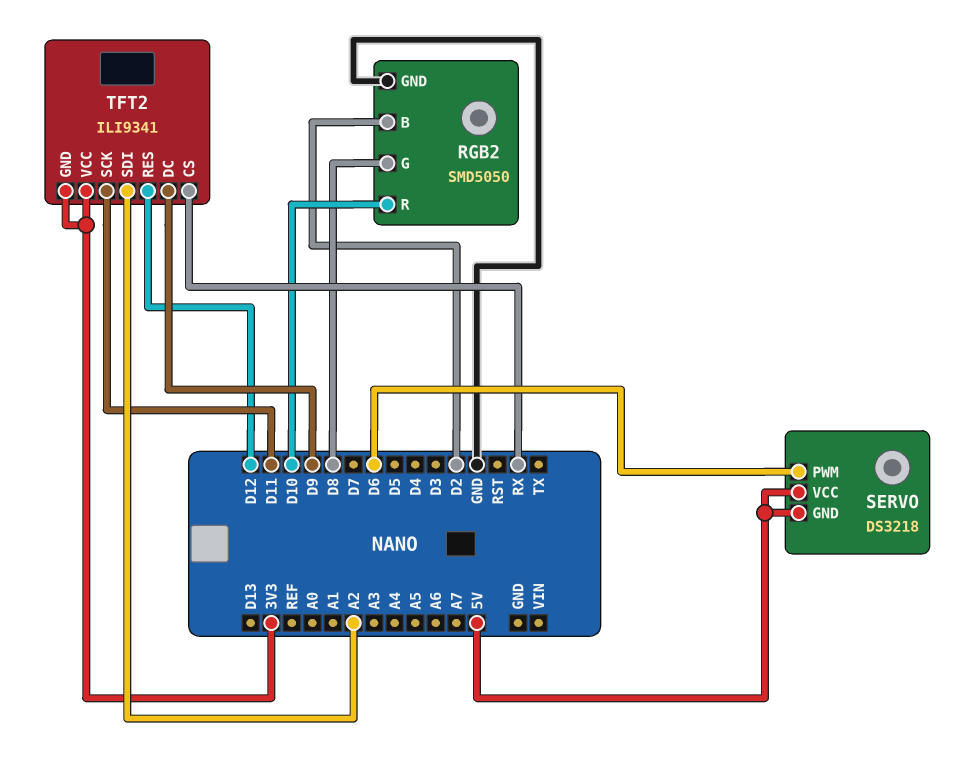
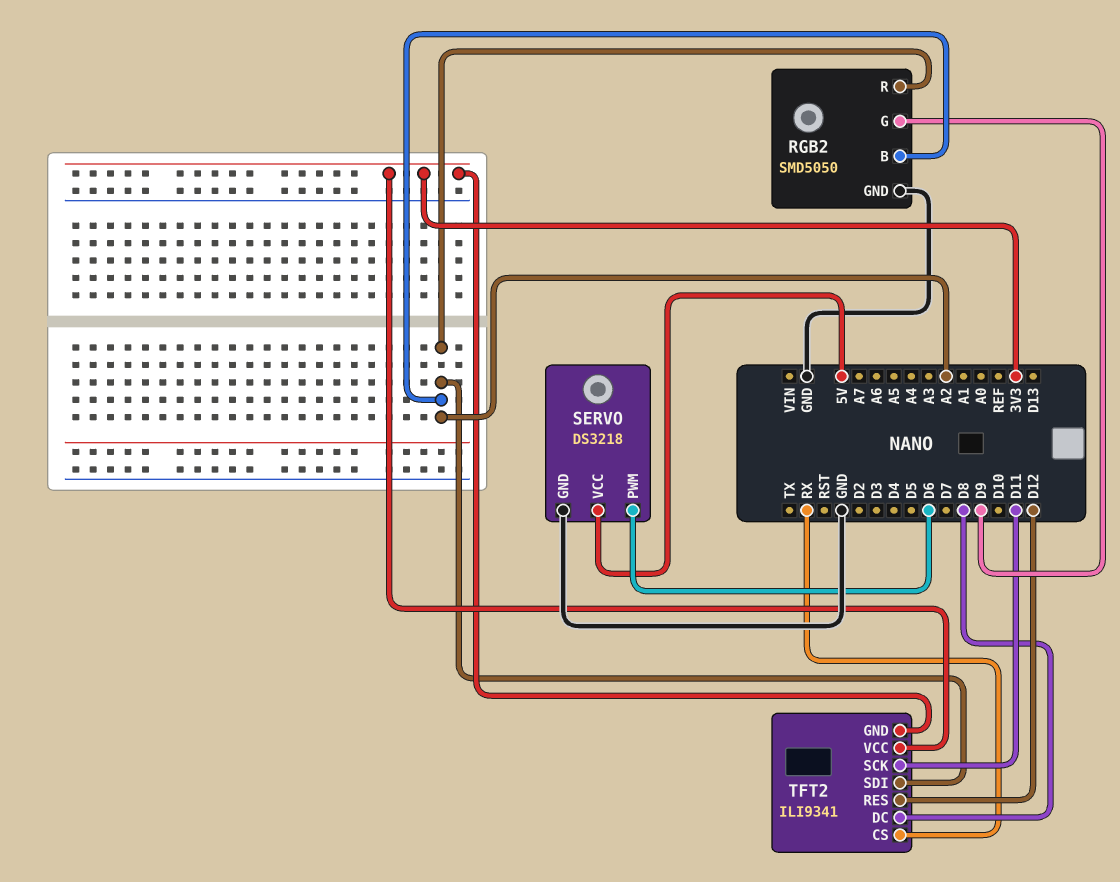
RGB2 pin B: D2 -> A2
RGB2 pin G: D8 -> D9
RGB2 pin R: D10 -> A2
SERVO pin GND: 5V -> GND
TFT2 pin DC: D9 -> D8

